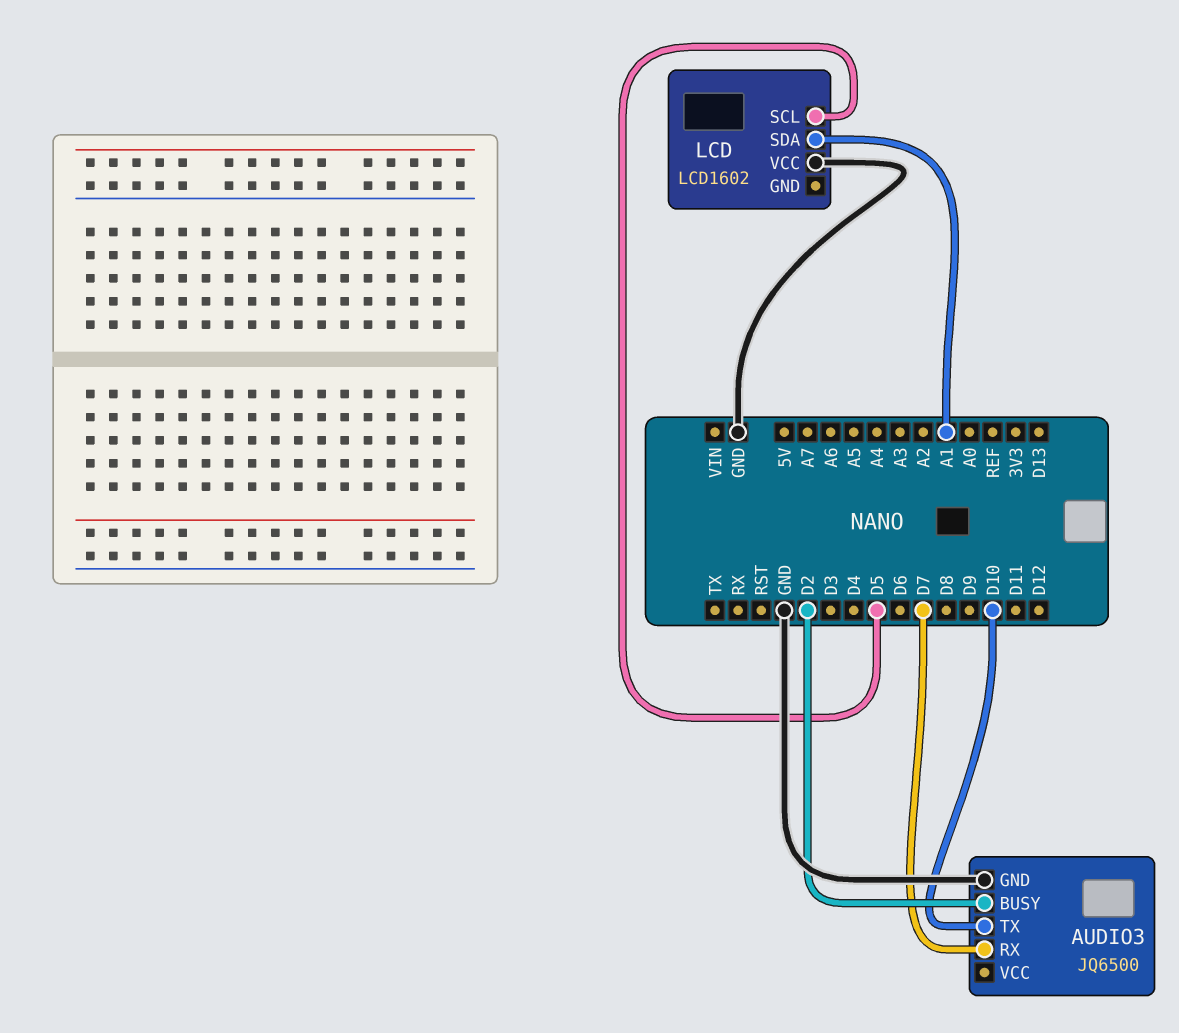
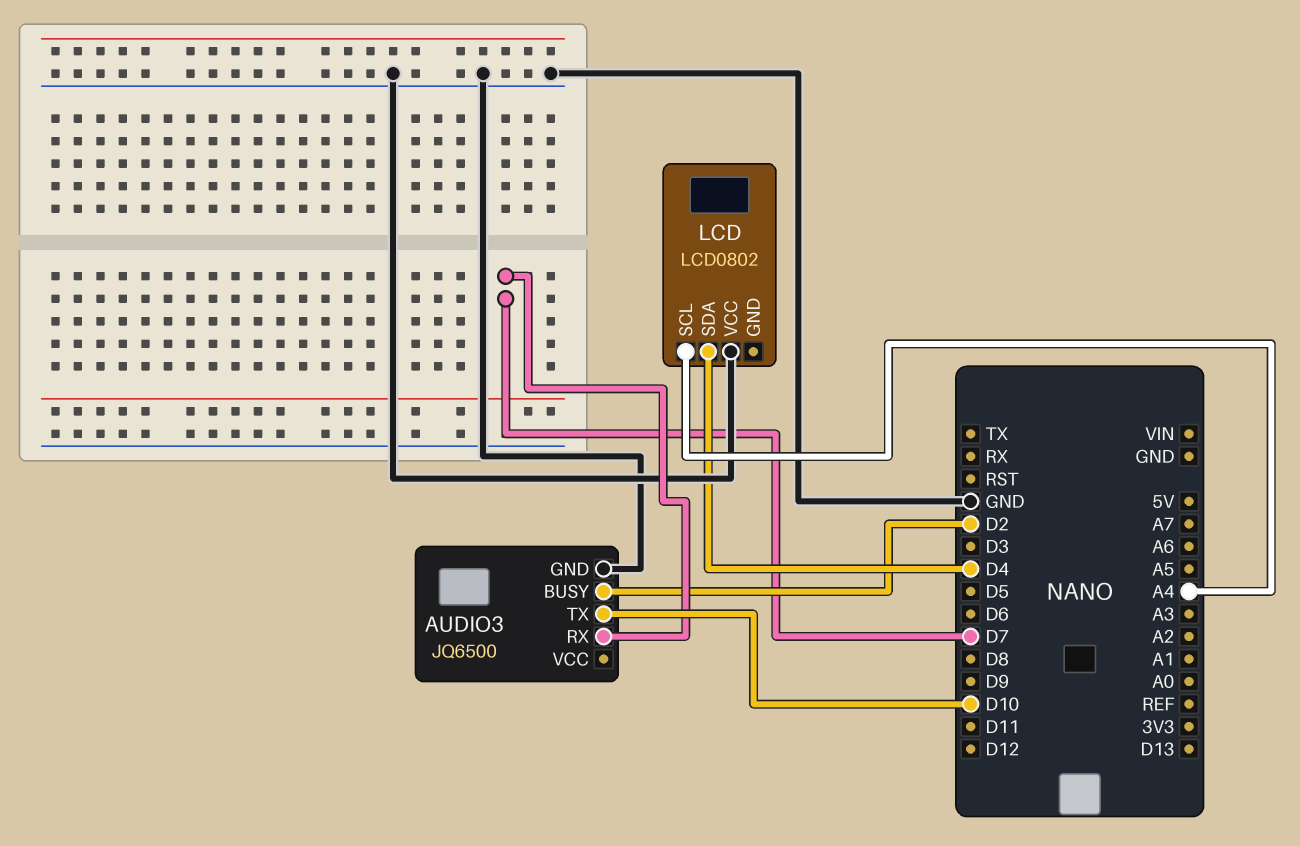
LCD: LCD1602 -> LCD0802
LCD pin SCL: D5 -> A4
LCD pin SDA: A1 -> D4

